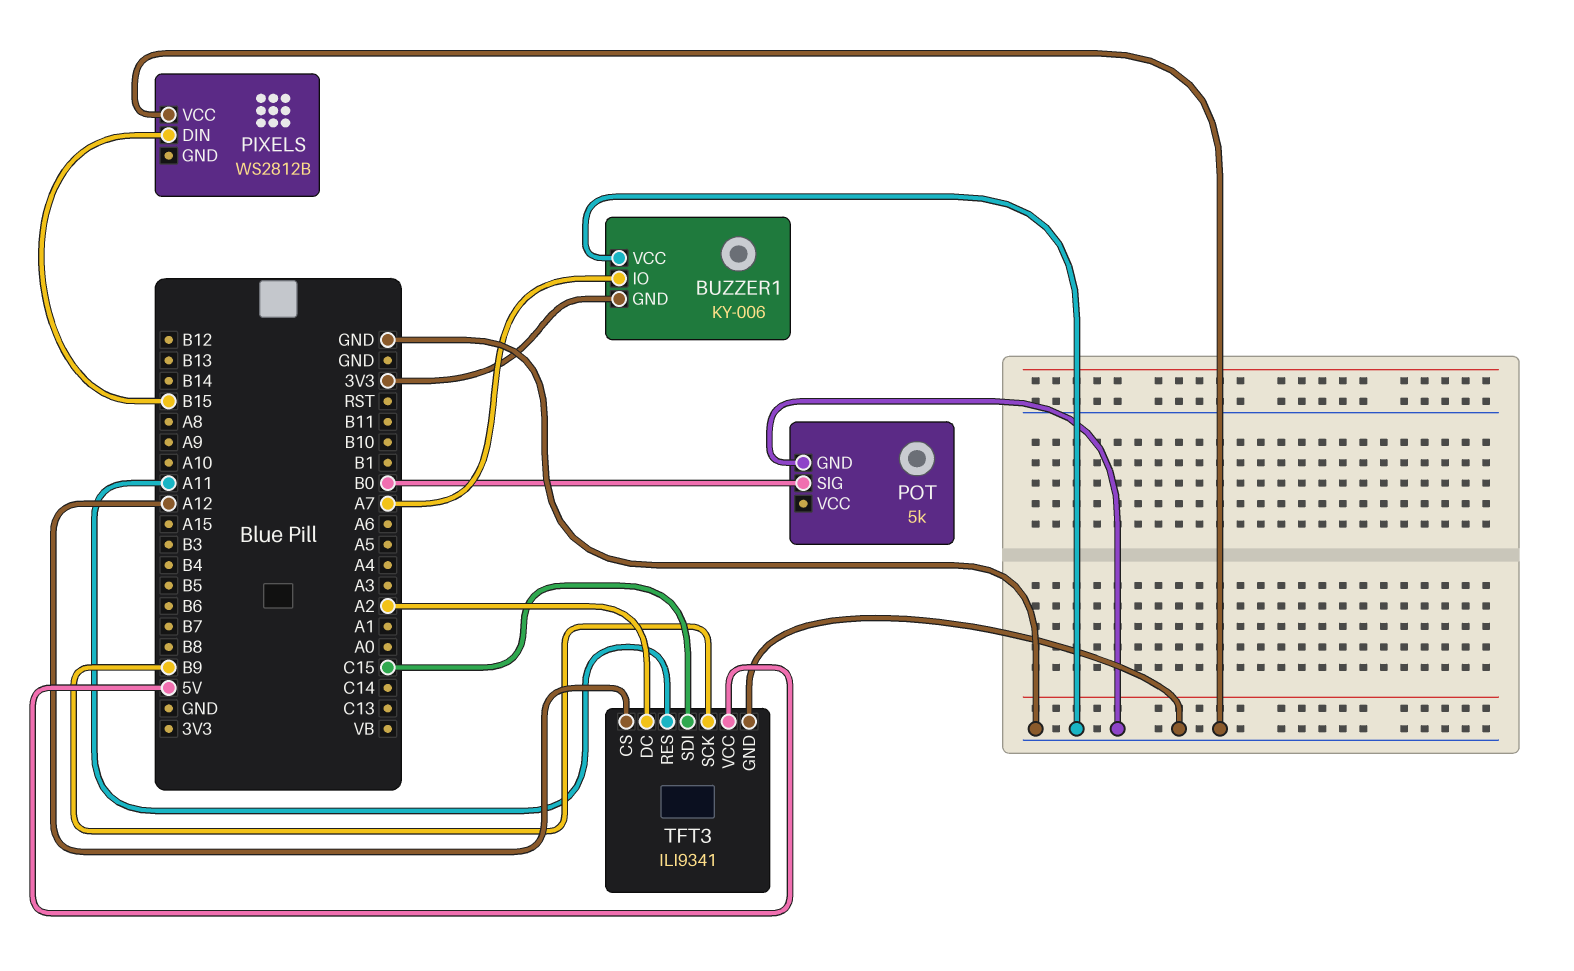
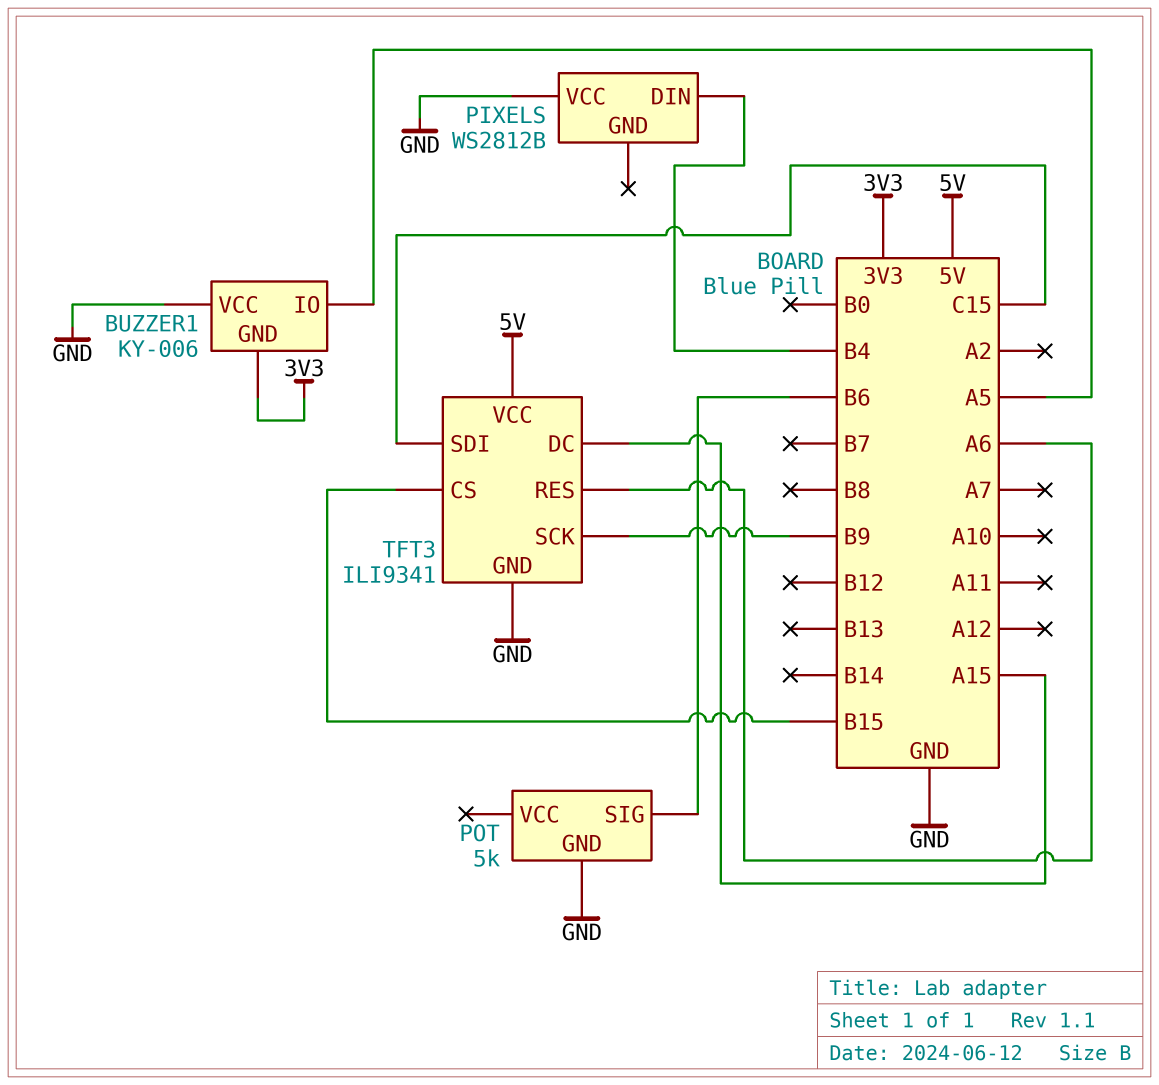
BUZZER1 pin IO: A7 -> A5
PIXELS pin DIN: B15 -> B4
POT pin SIG: B0 -> B6
TFT3 pin CS: A12 -> B15
TFT3 pin DC: A2 -> A15
TFT3 pin RES: A11 -> A6

